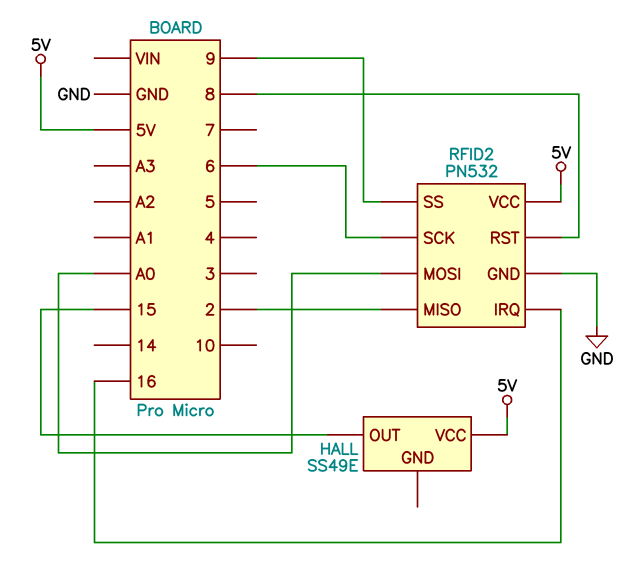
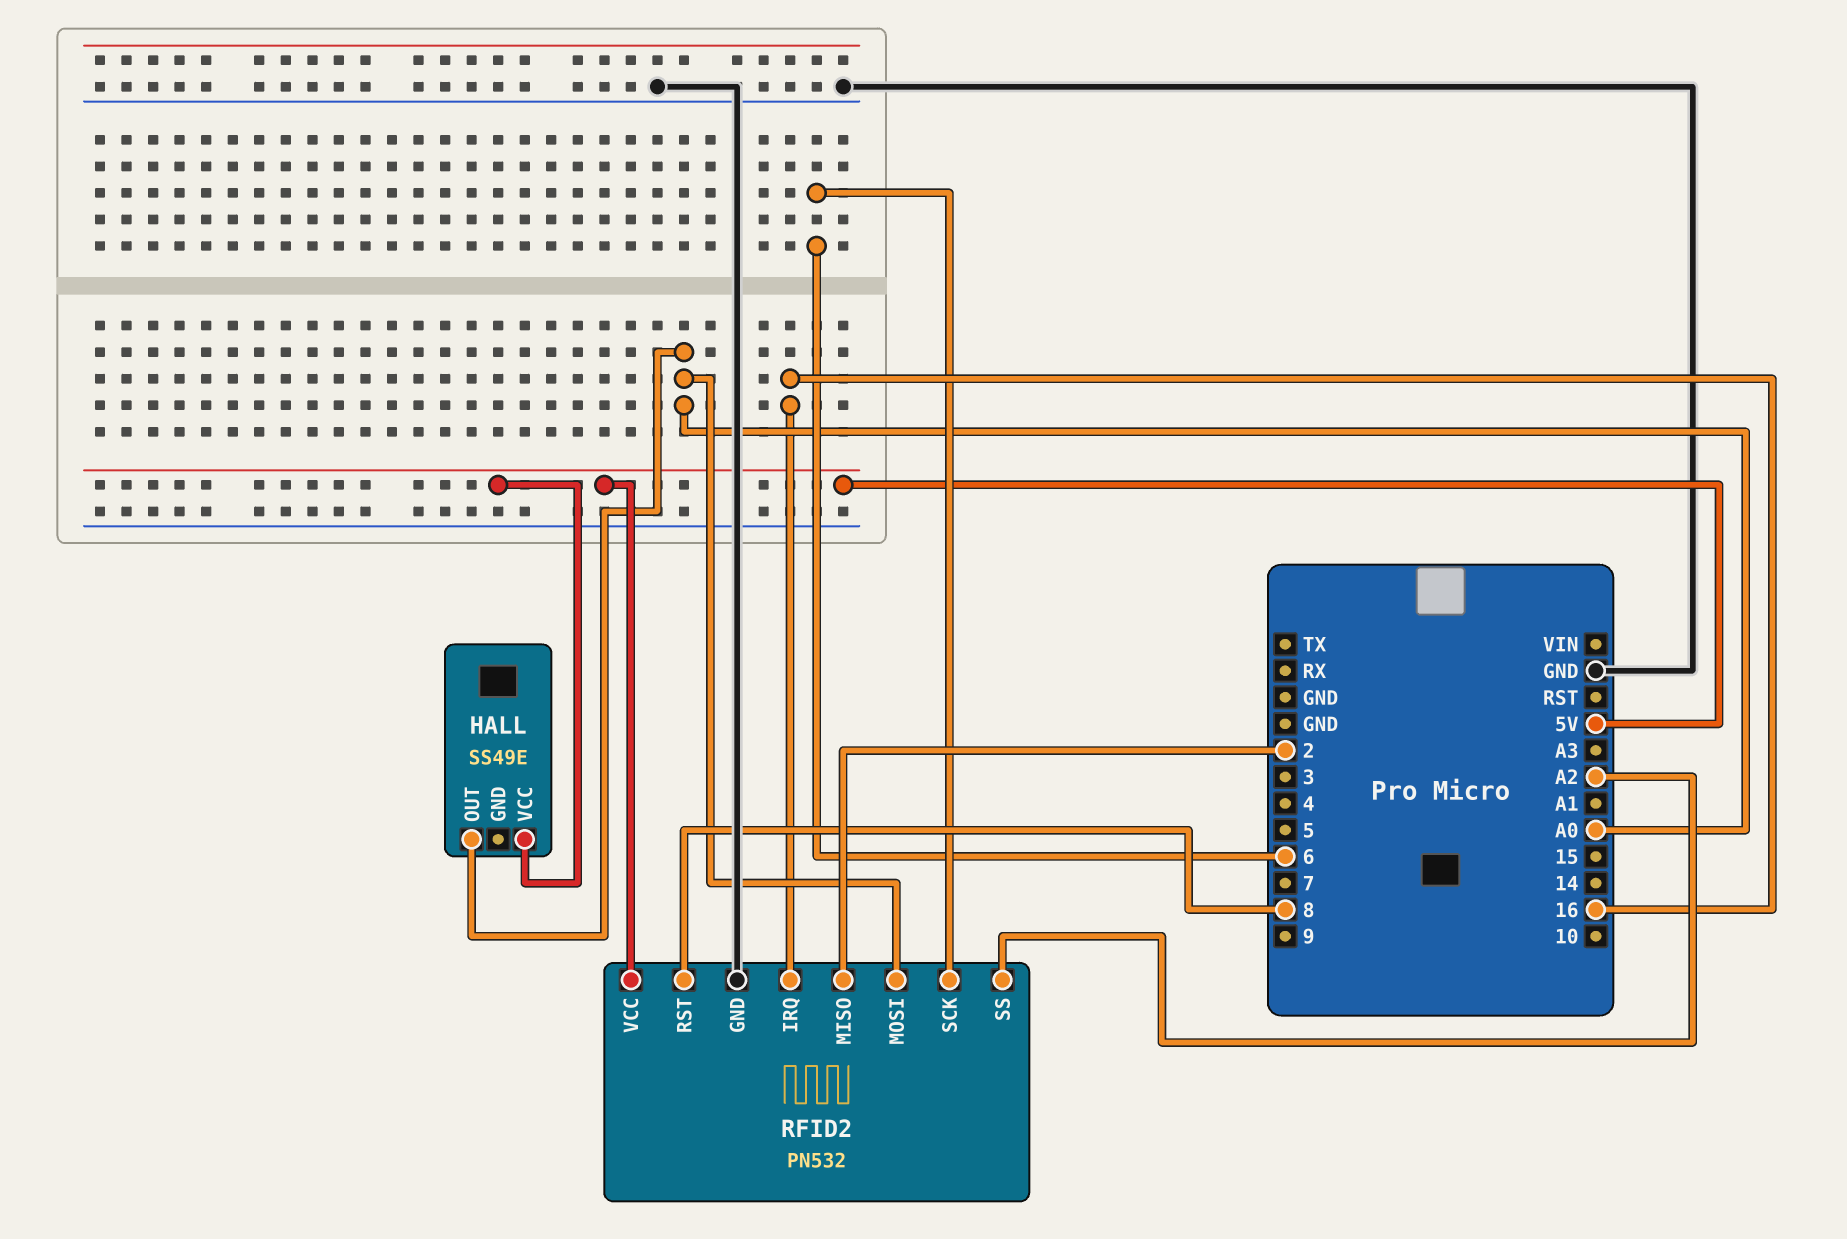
HALL pin OUT: 15 -> A0
RFID2 pin SS: 9 -> A2

